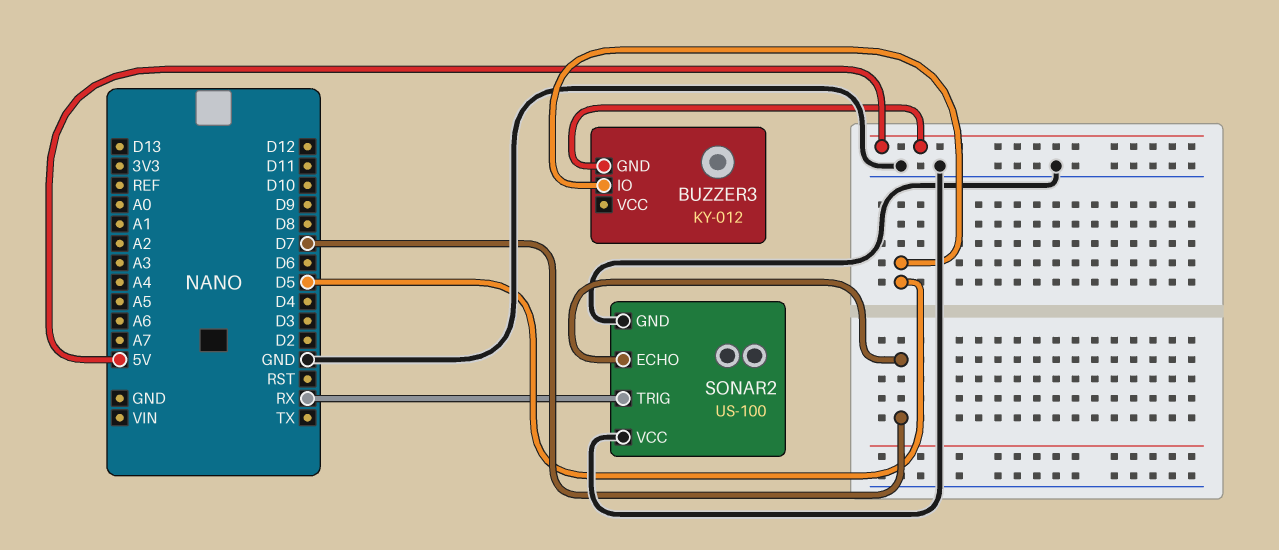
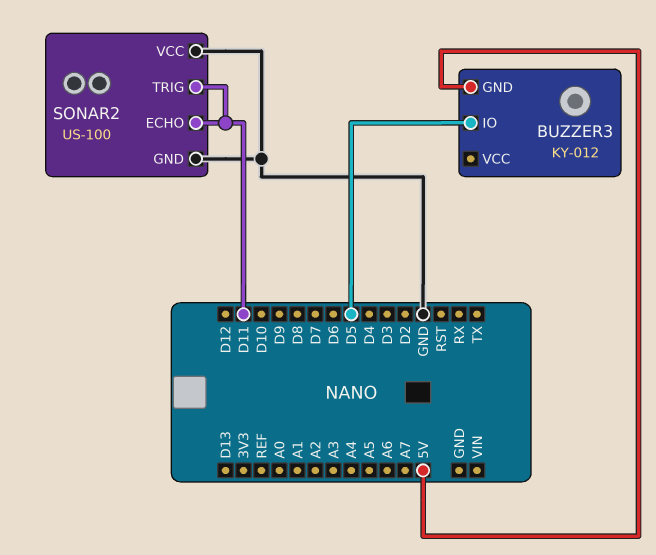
SONAR2 pin ECHO: D7 -> D11
SONAR2 pin TRIG: RX -> D11

